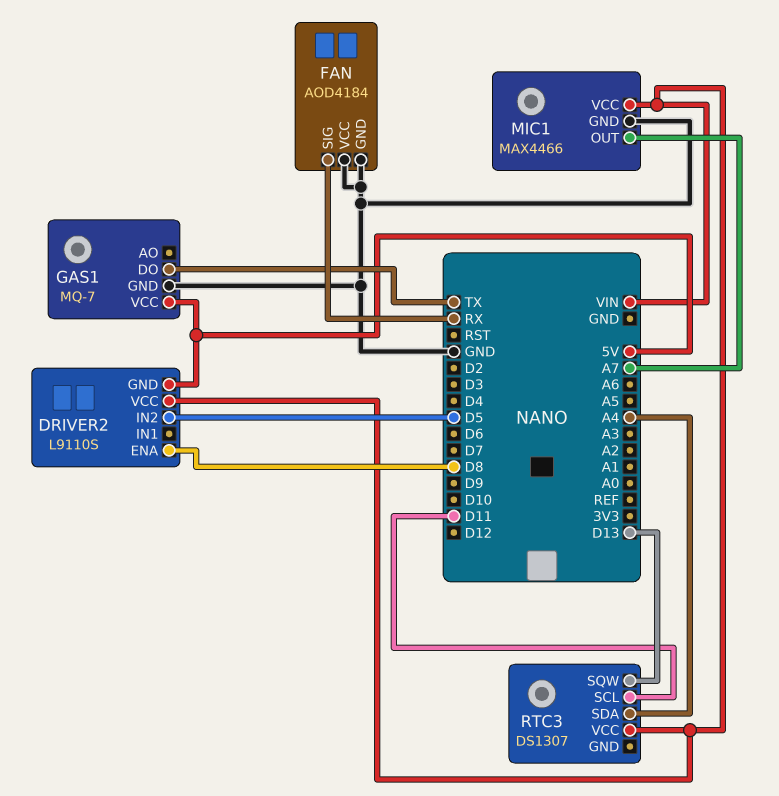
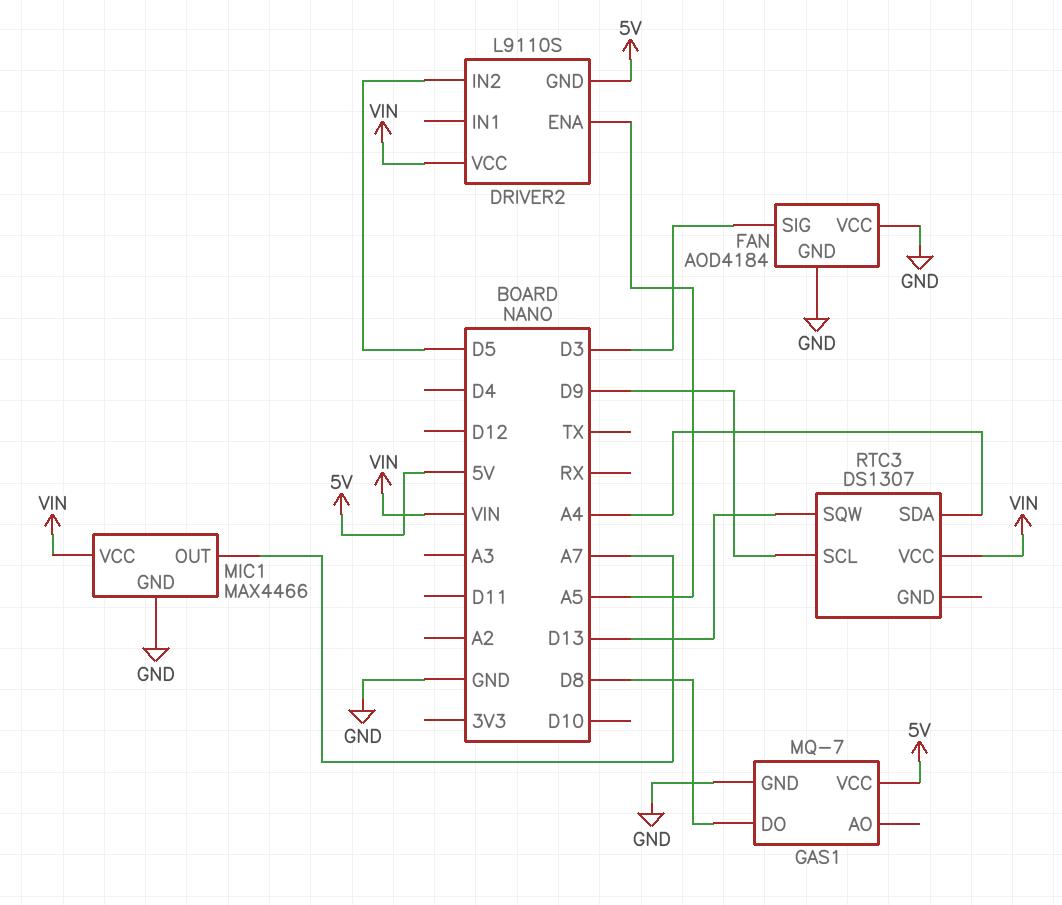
DRIVER2 pin ENA: D8 -> A5
FAN pin SIG: RX -> D3
GAS1 pin DO: TX -> D8
RTC3 pin SCL: D11 -> D9

